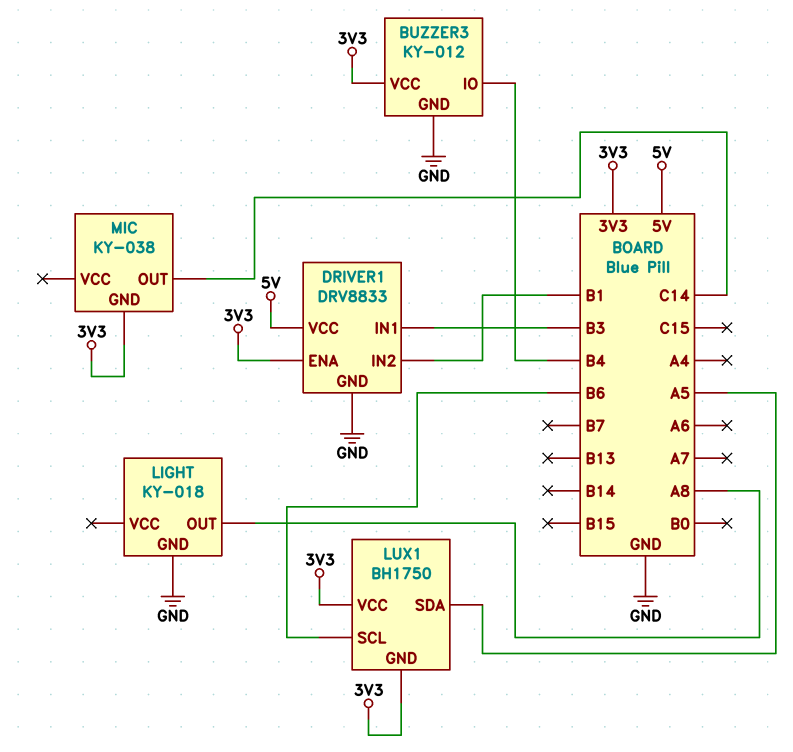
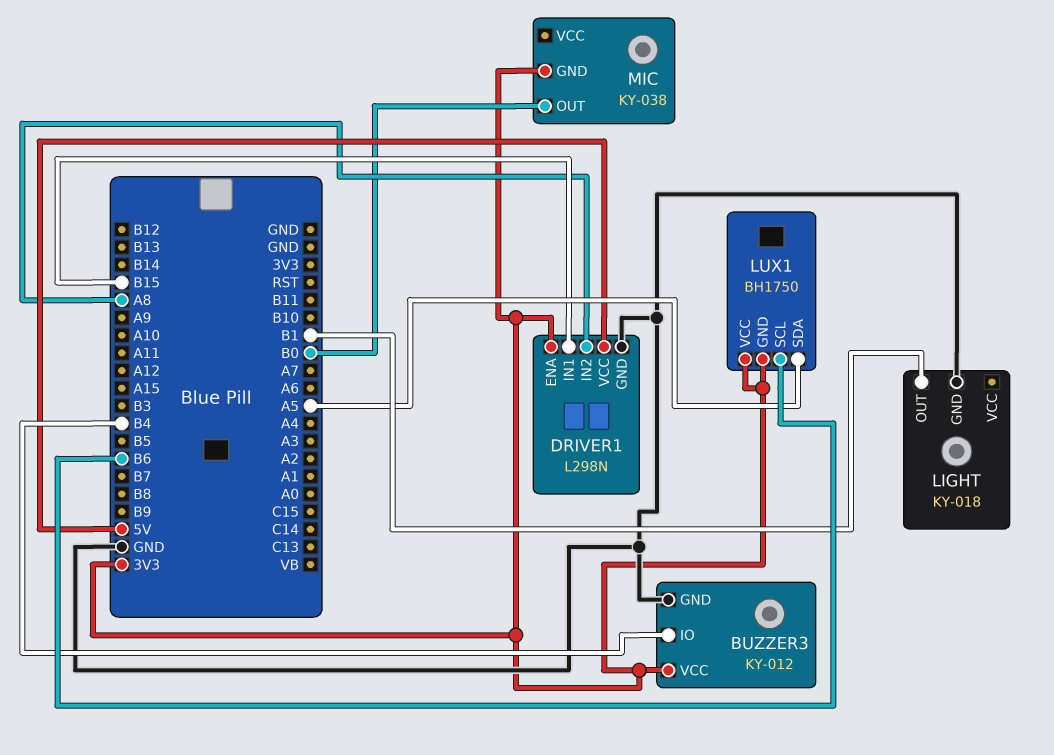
DRIVER1: DRV8833 -> L298N
DRIVER1 pin IN1: B3 -> B15
DRIVER1 pin IN2: B1 -> A8
LIGHT pin OUT: A8 -> B1
MIC pin OUT: C14 -> B0

